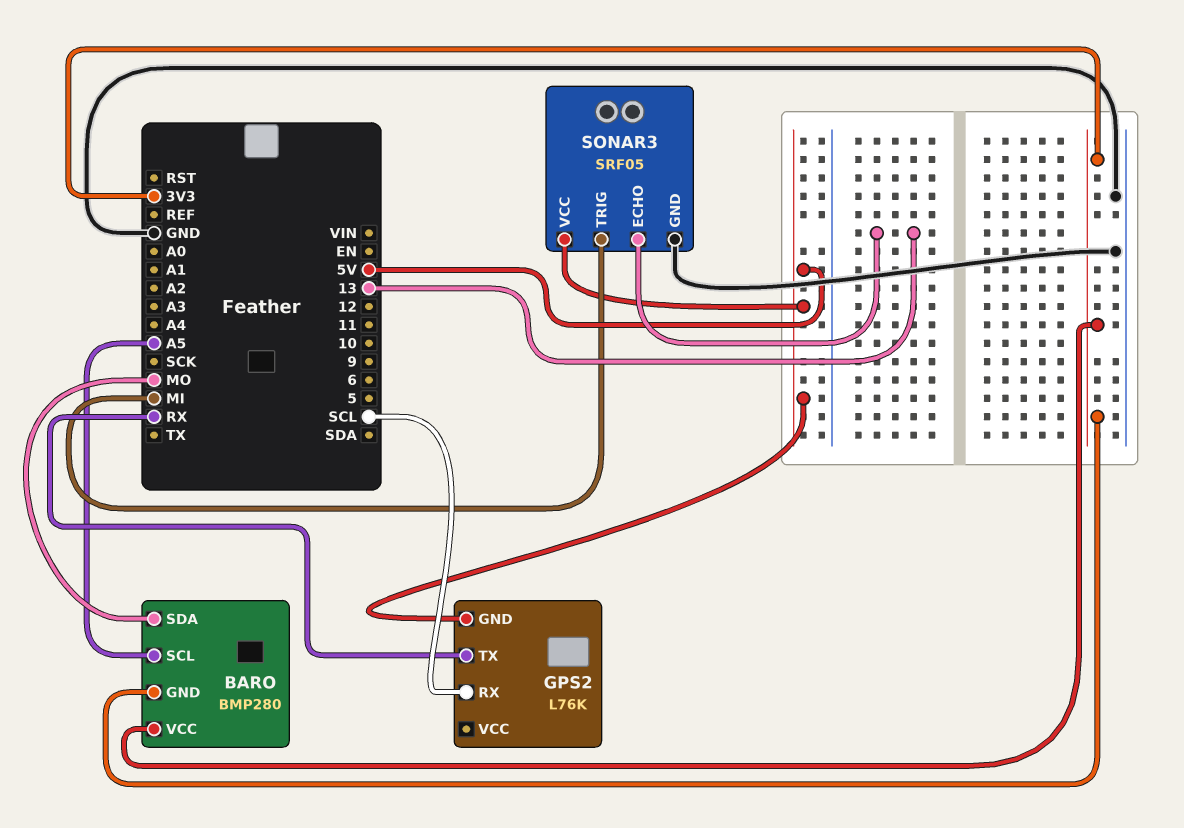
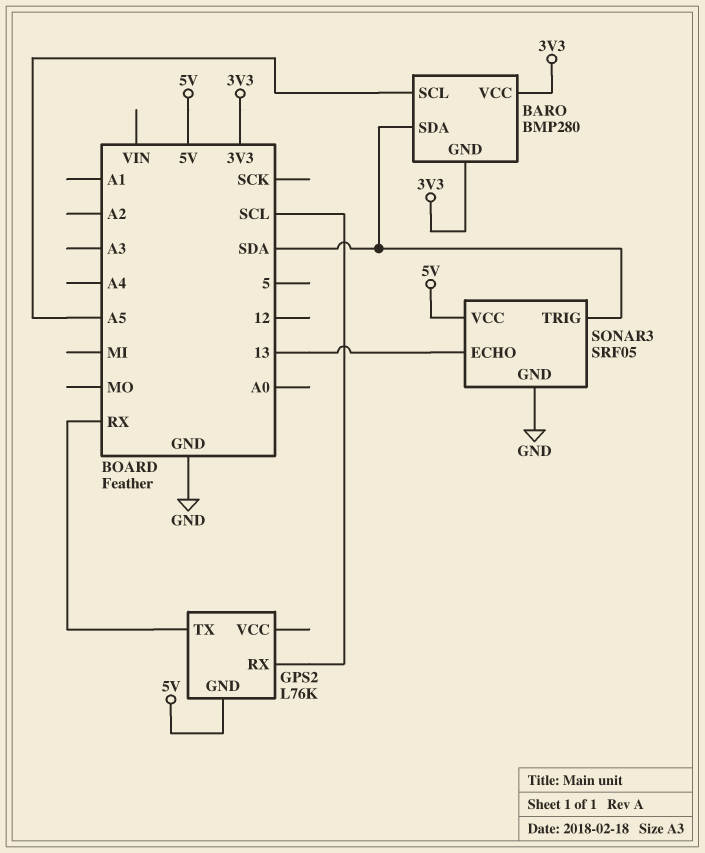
BARO pin SDA: MO -> SDA
SONAR3 pin TRIG: MI -> SDA

